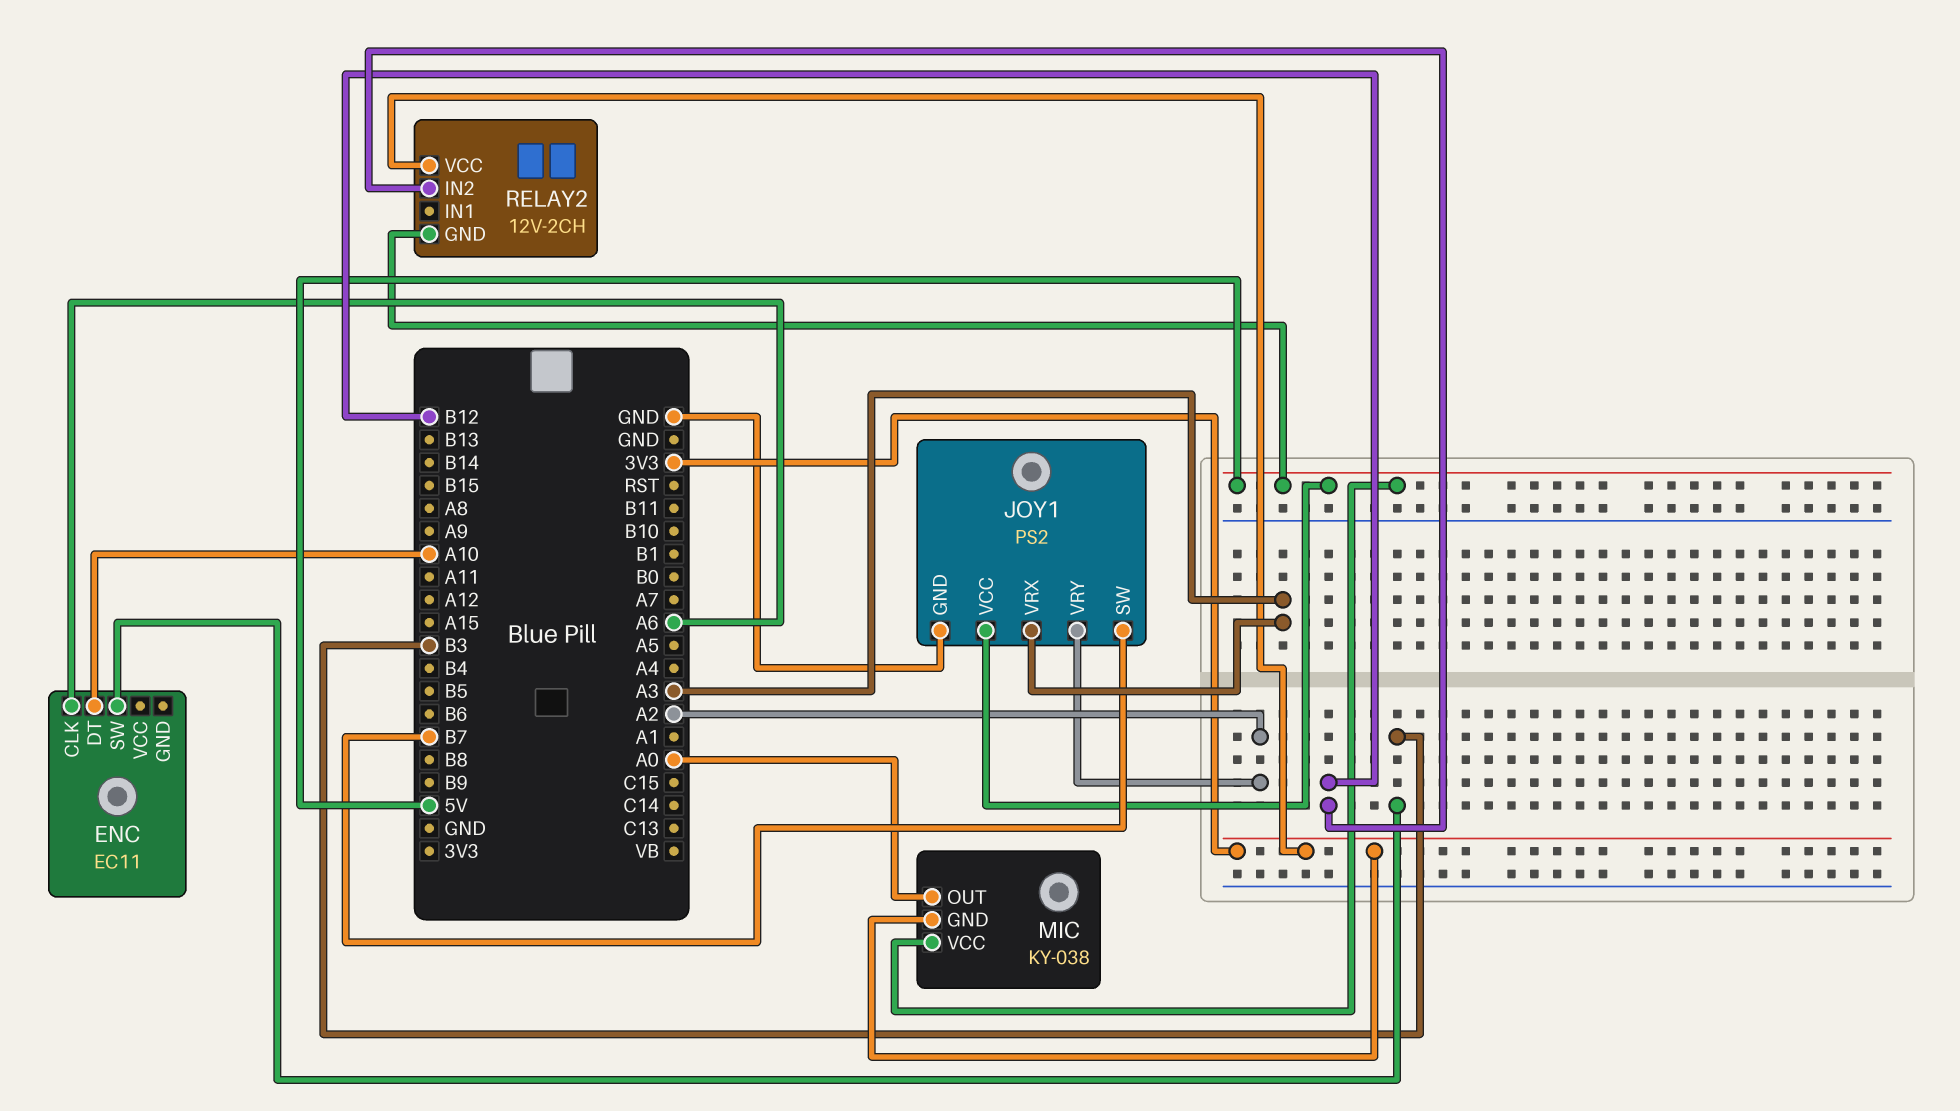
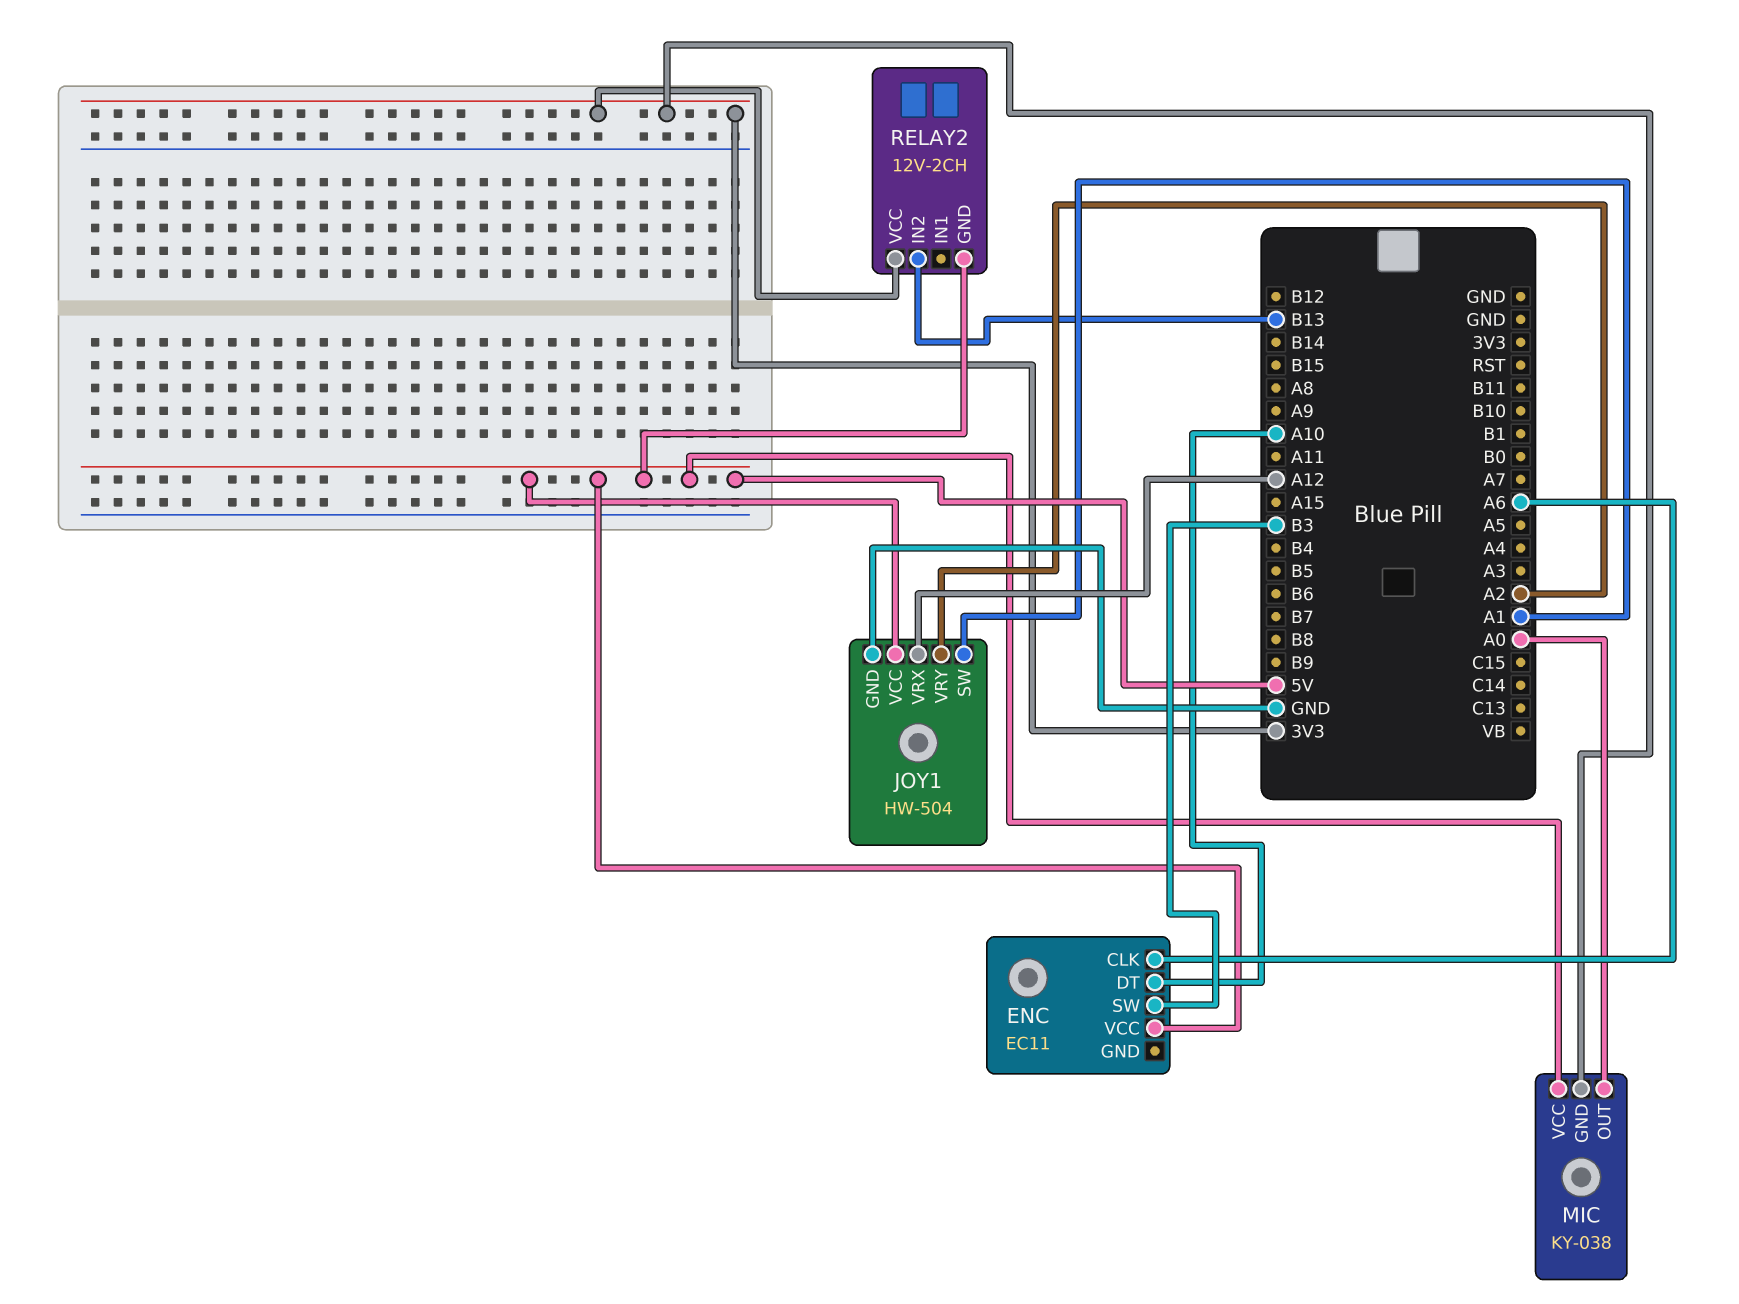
ENC pin VCC: none -> 5V
JOY1: PS2 -> HW-504
JOY1 pin SW: B7 -> A1
JOY1 pin VRX: A3 -> A12
RELAY2 pin IN2: B12 -> B13

